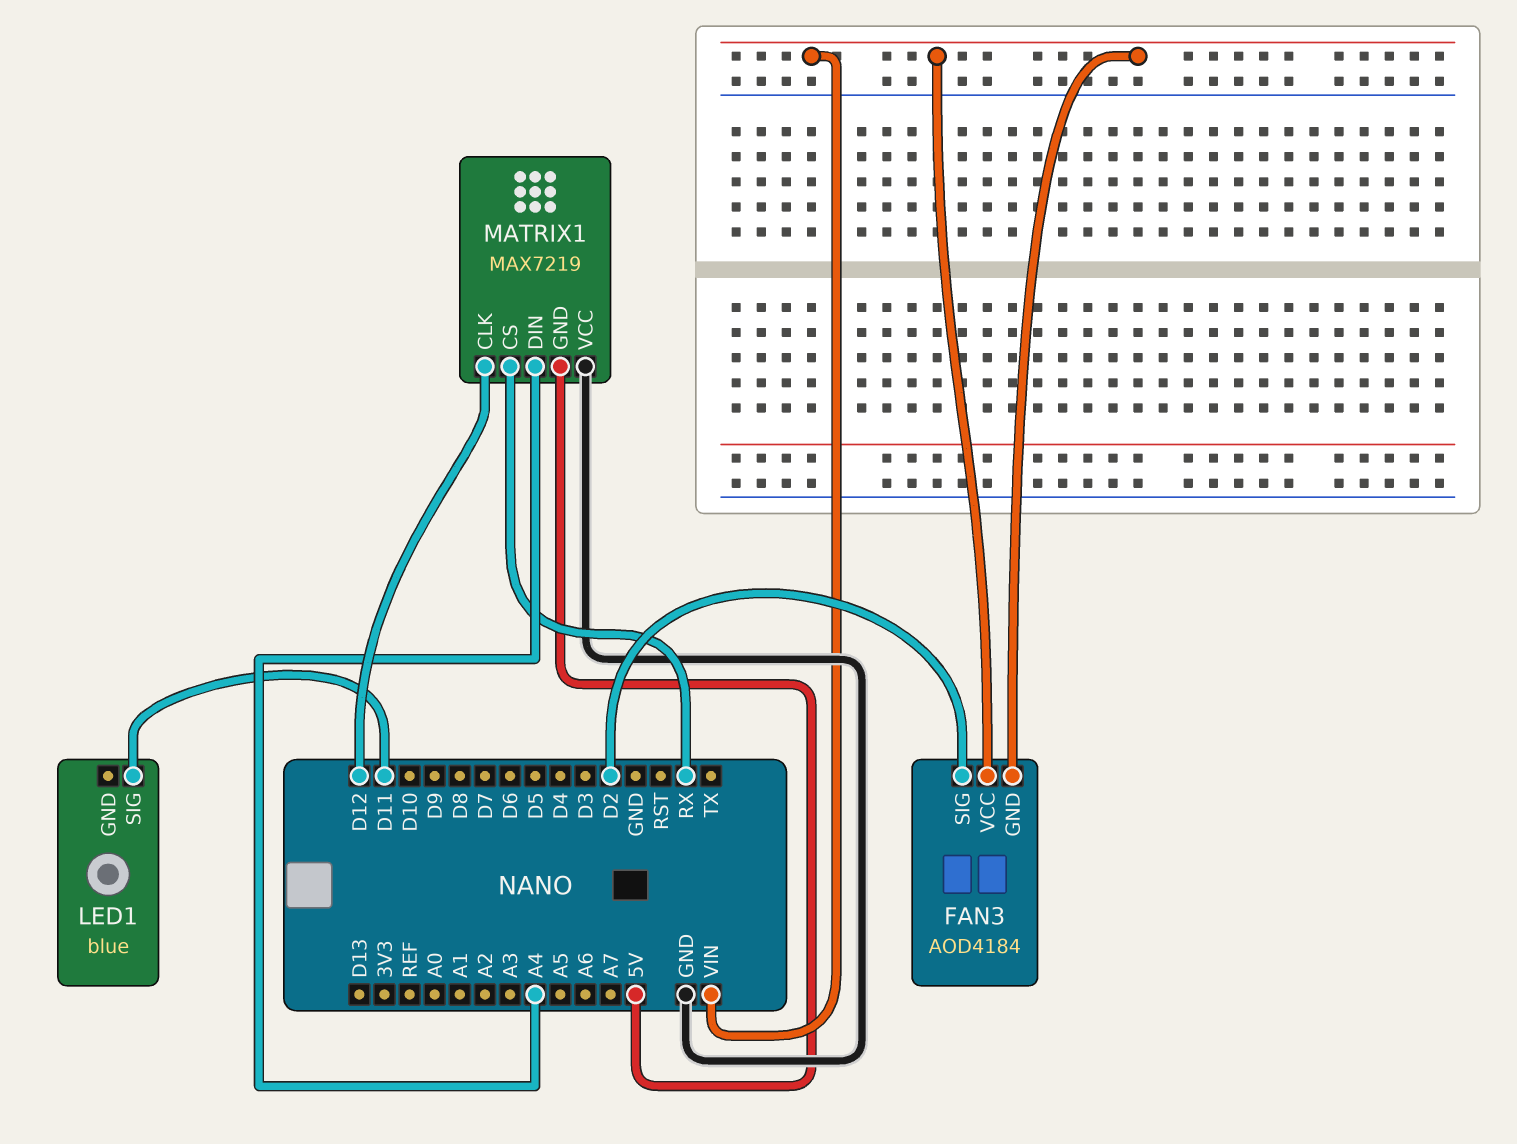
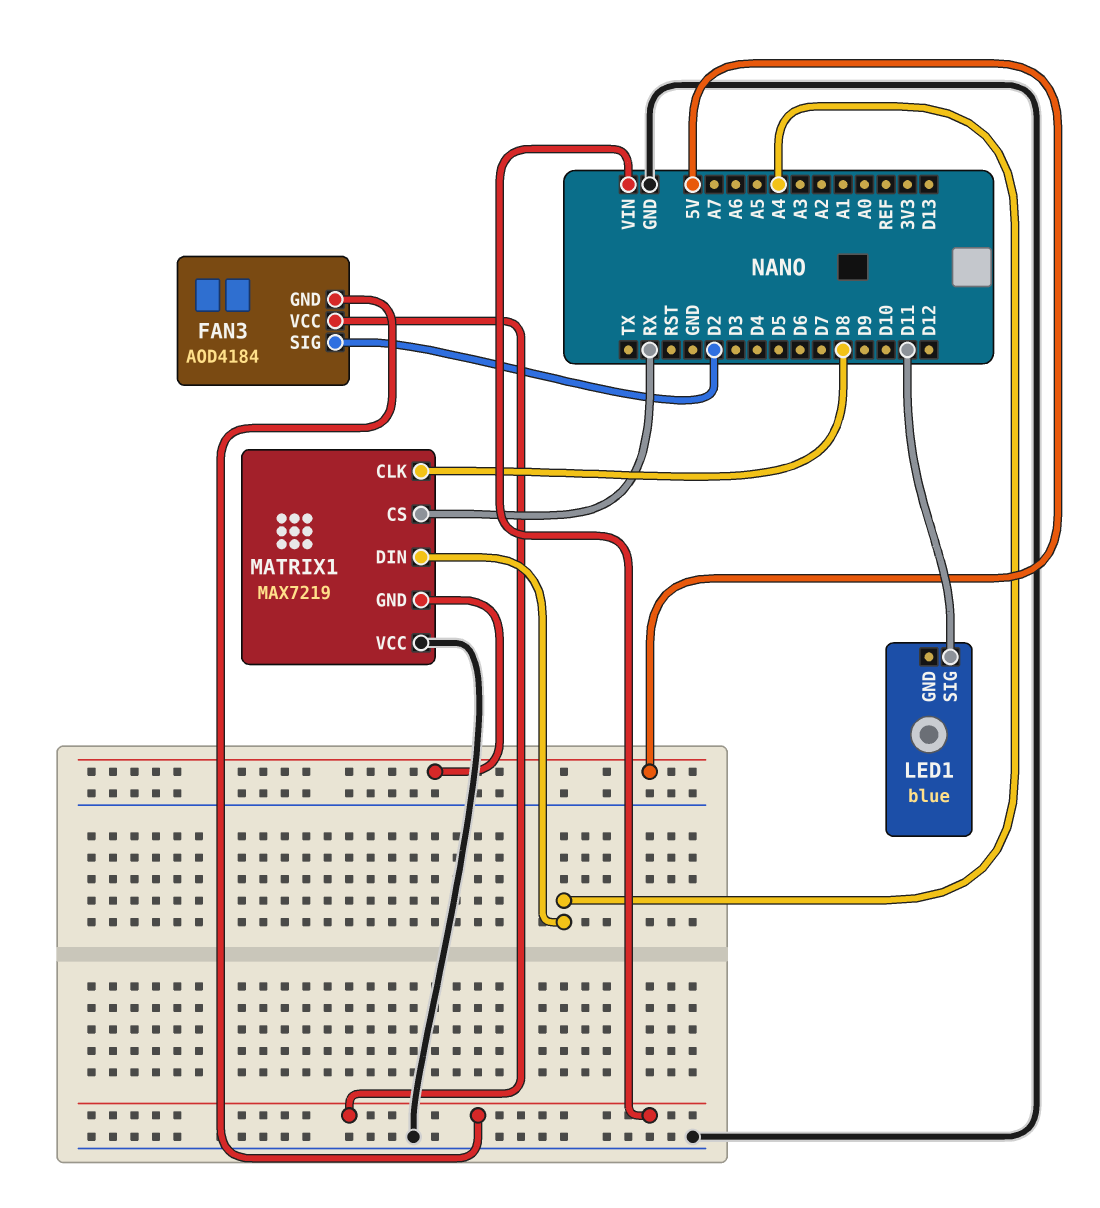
MATRIX1 pin CLK: D12 -> D8

